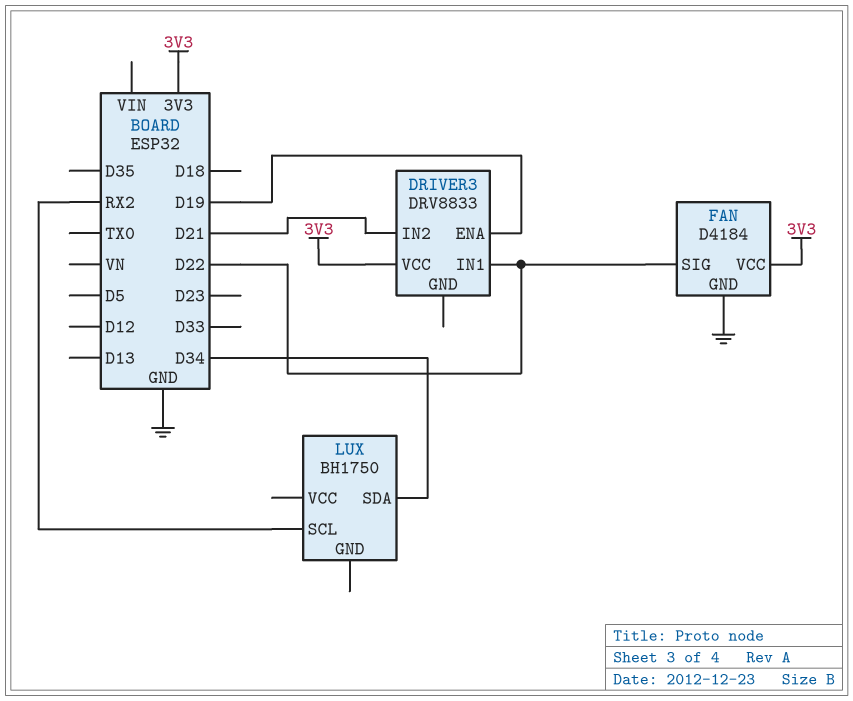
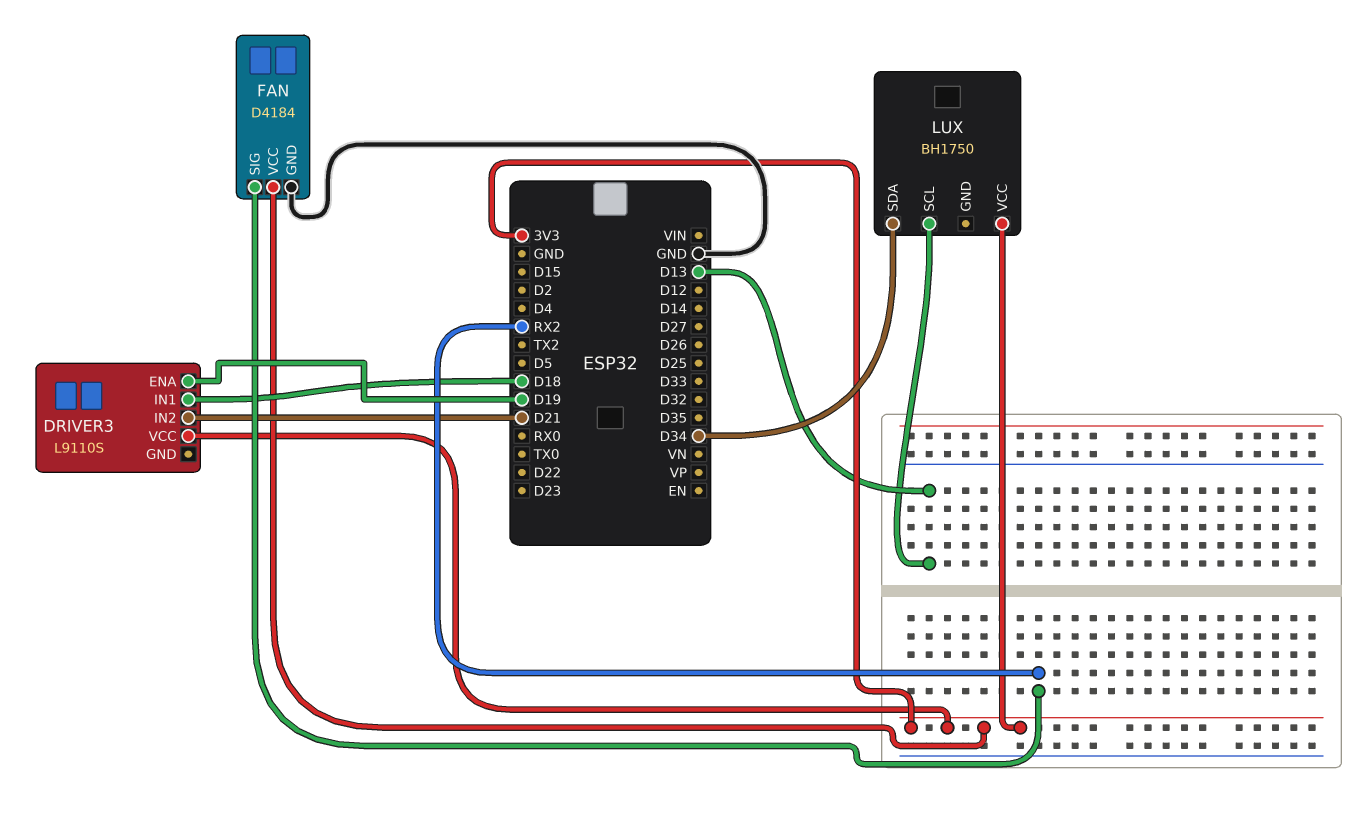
DRIVER3: DRV8833 -> L9110S
DRIVER3 pin IN1: D22 -> D18
FAN pin SIG: D22 -> RX2
LUX pin SCL: RX2 -> D13
LUX pin VCC: none -> 3V3

